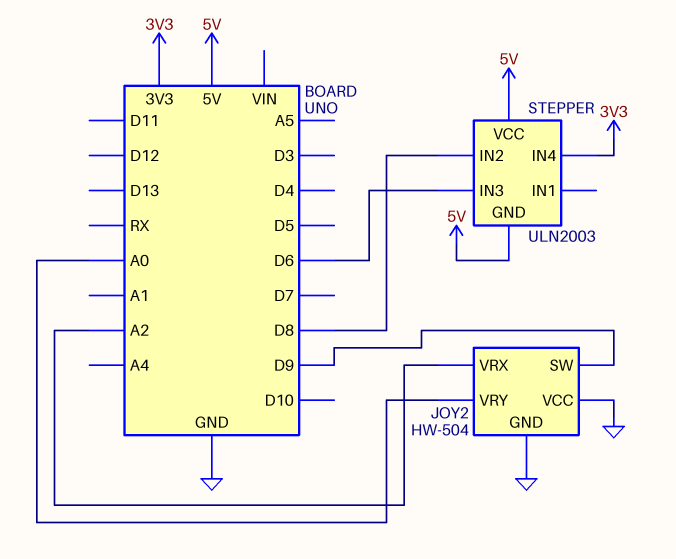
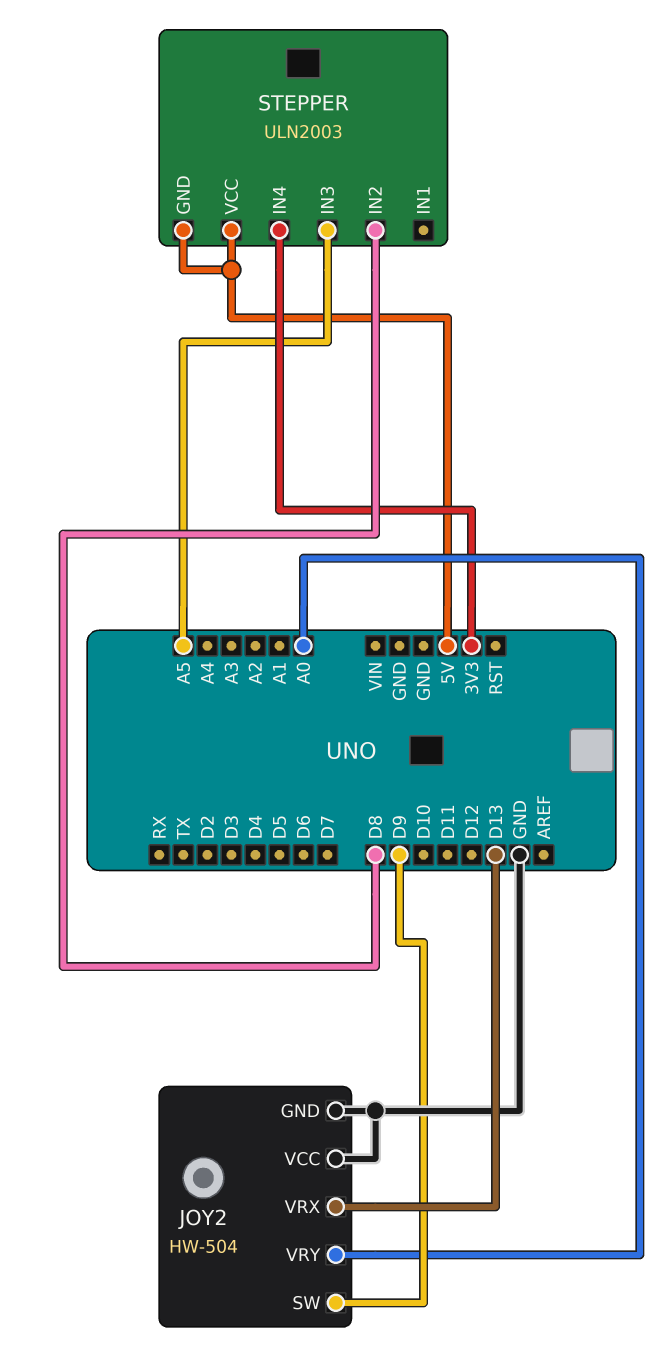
JOY2 pin VRX: A2 -> D13
STEPPER pin IN3: D6 -> A5

